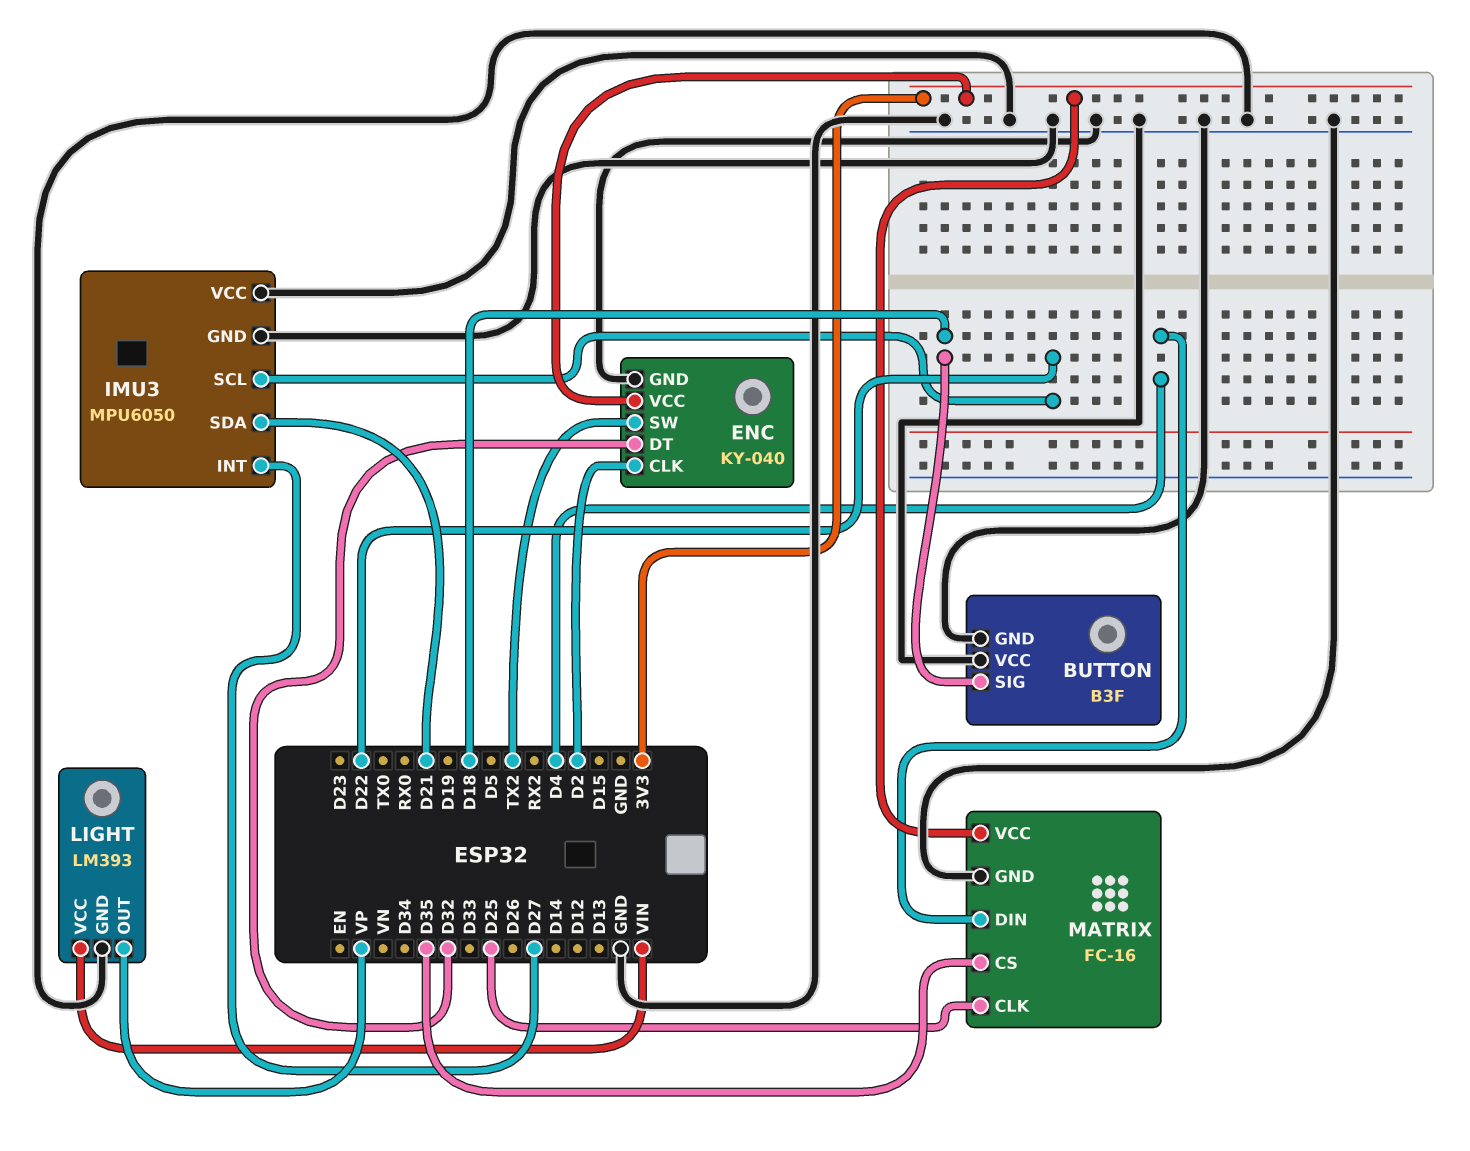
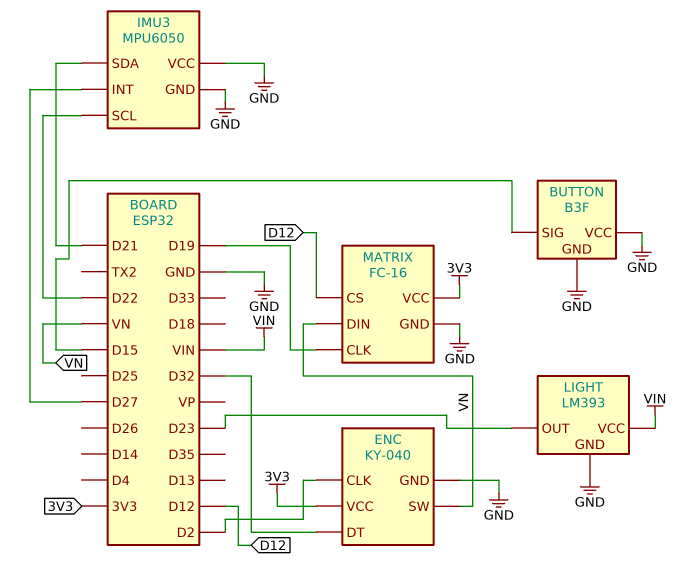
BUTTON pin SIG: D18 -> D15
ENC pin SW: TX2 -> VN
LIGHT pin OUT: VP -> D23
MATRIX pin CLK: D25 -> D19
MATRIX pin CS: D35 -> D12
MATRIX pin DIN: D4 -> VN

